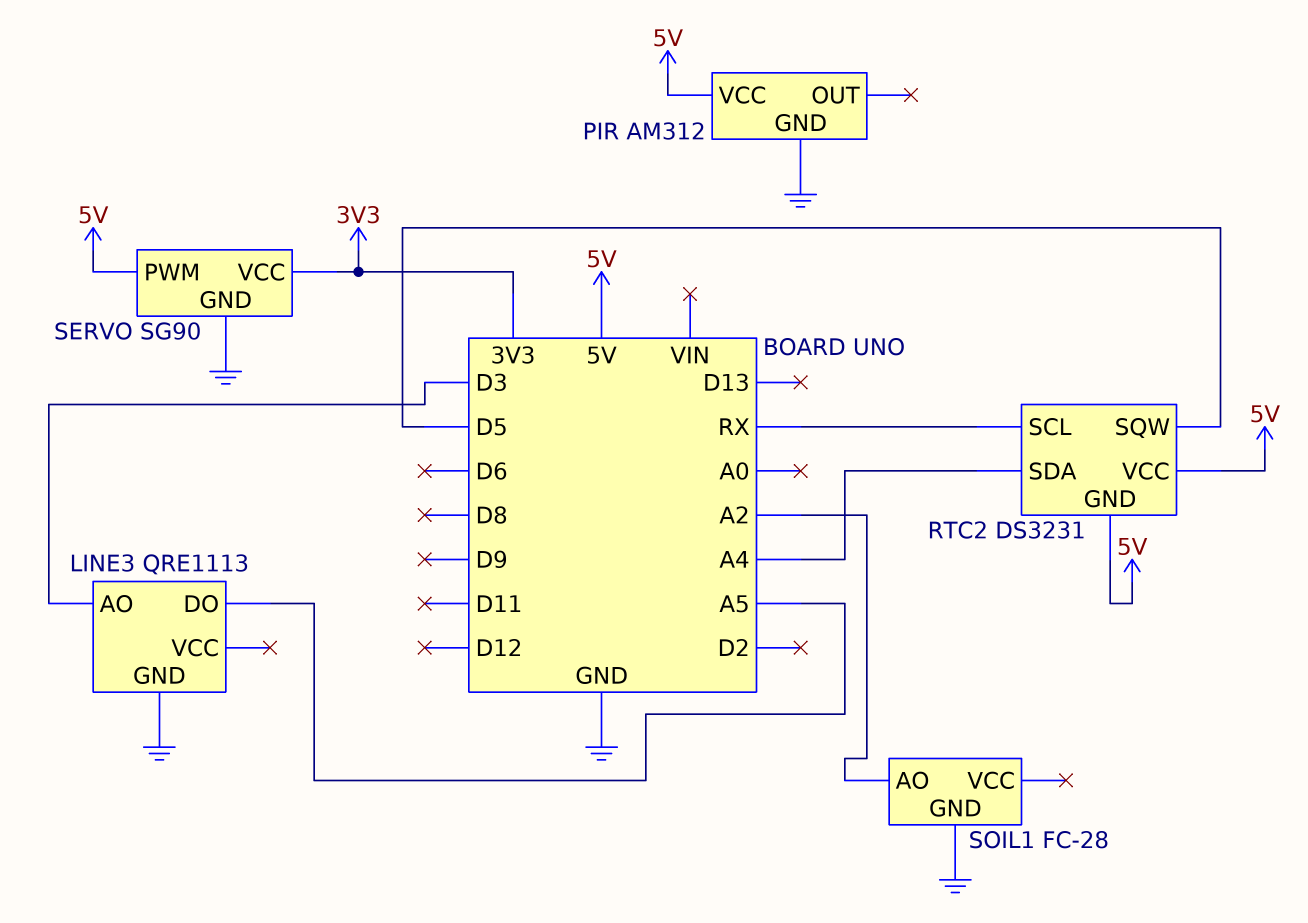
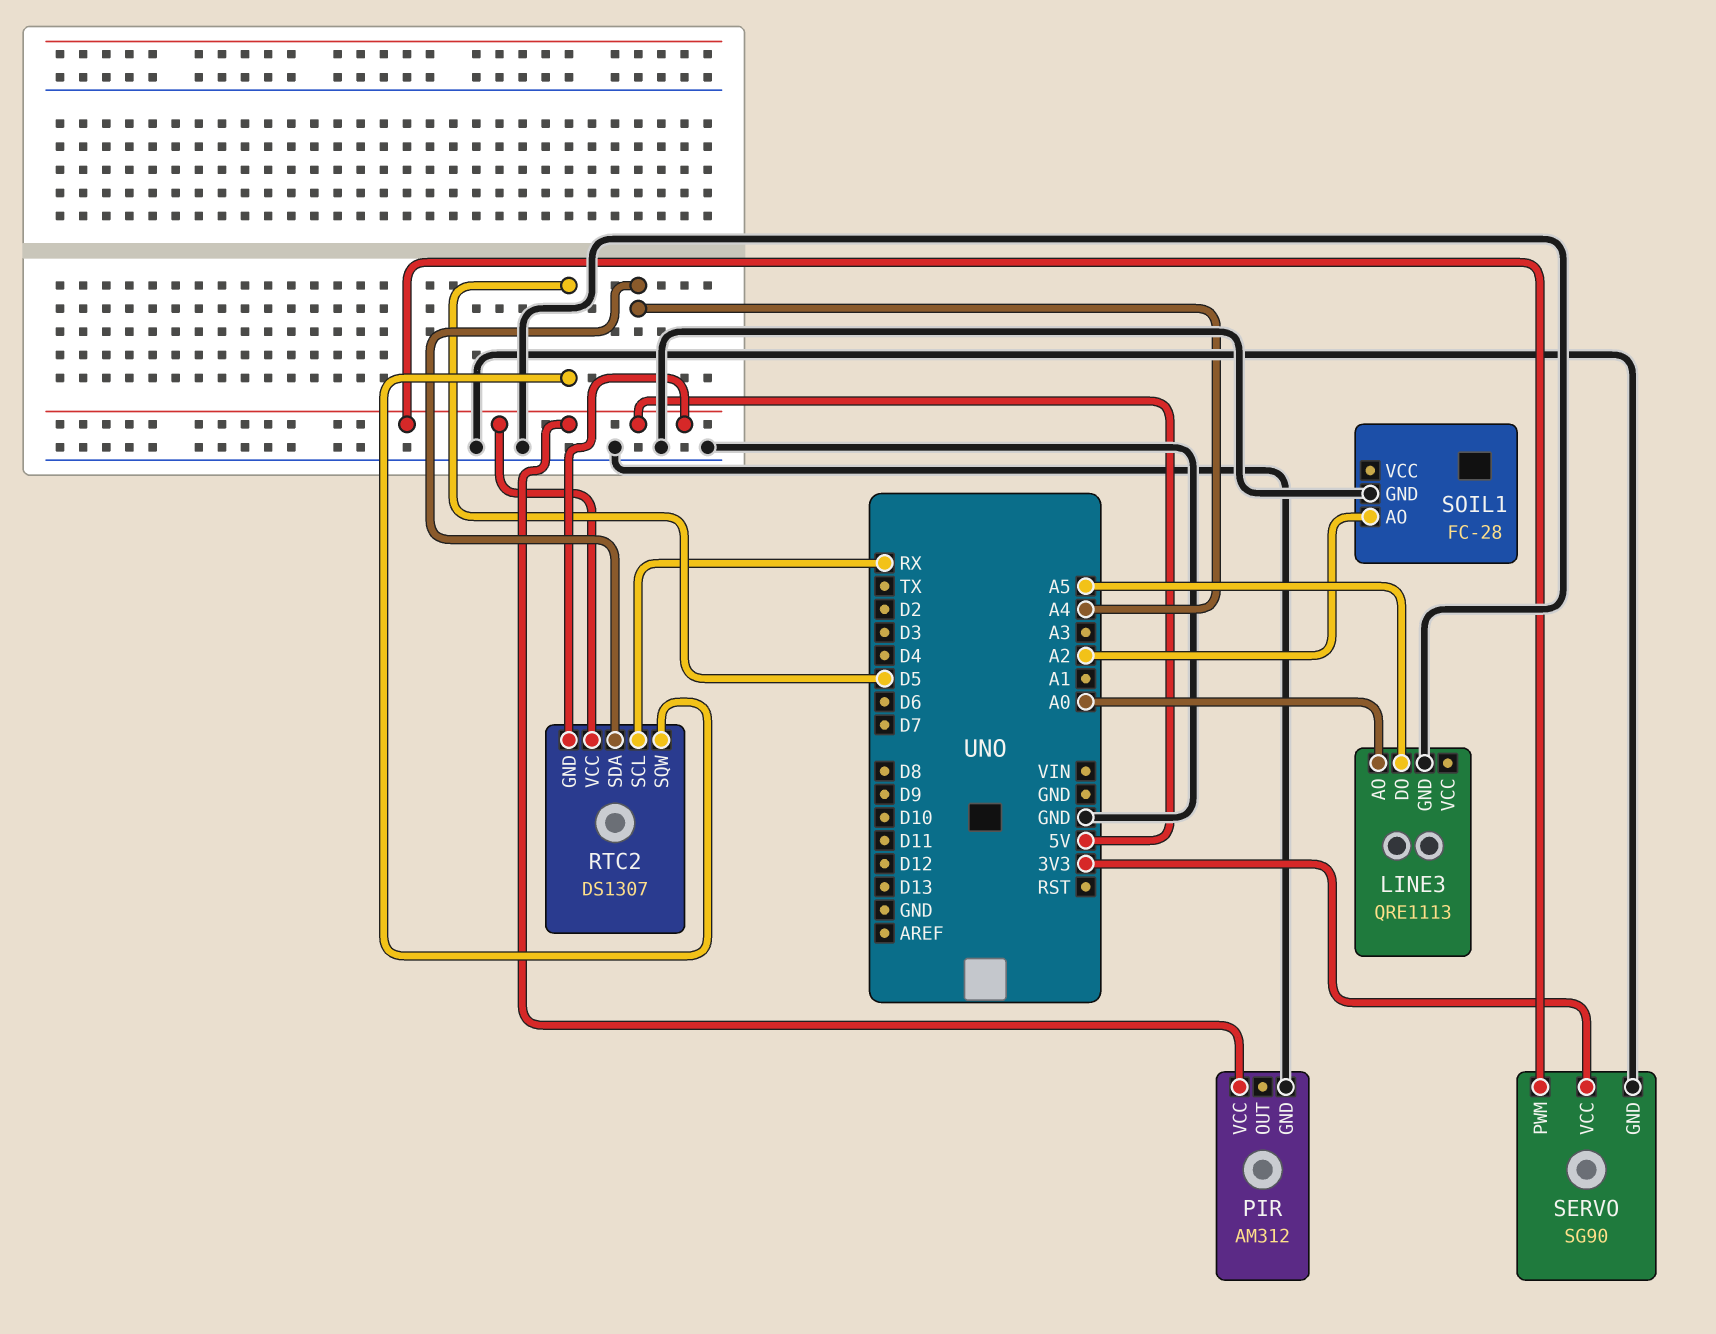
LINE3 pin AO: D3 -> A0
RTC2: DS3231 -> DS1307

